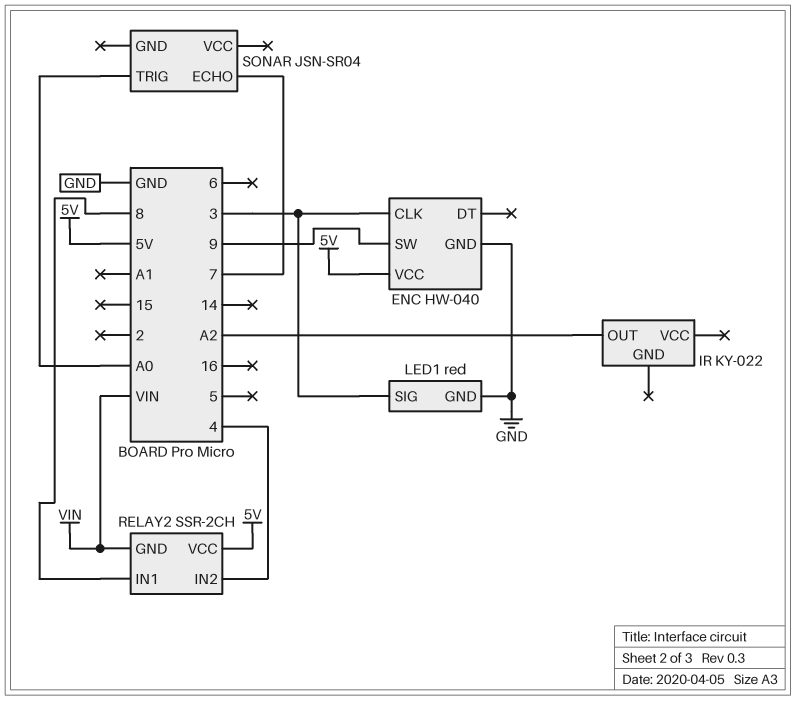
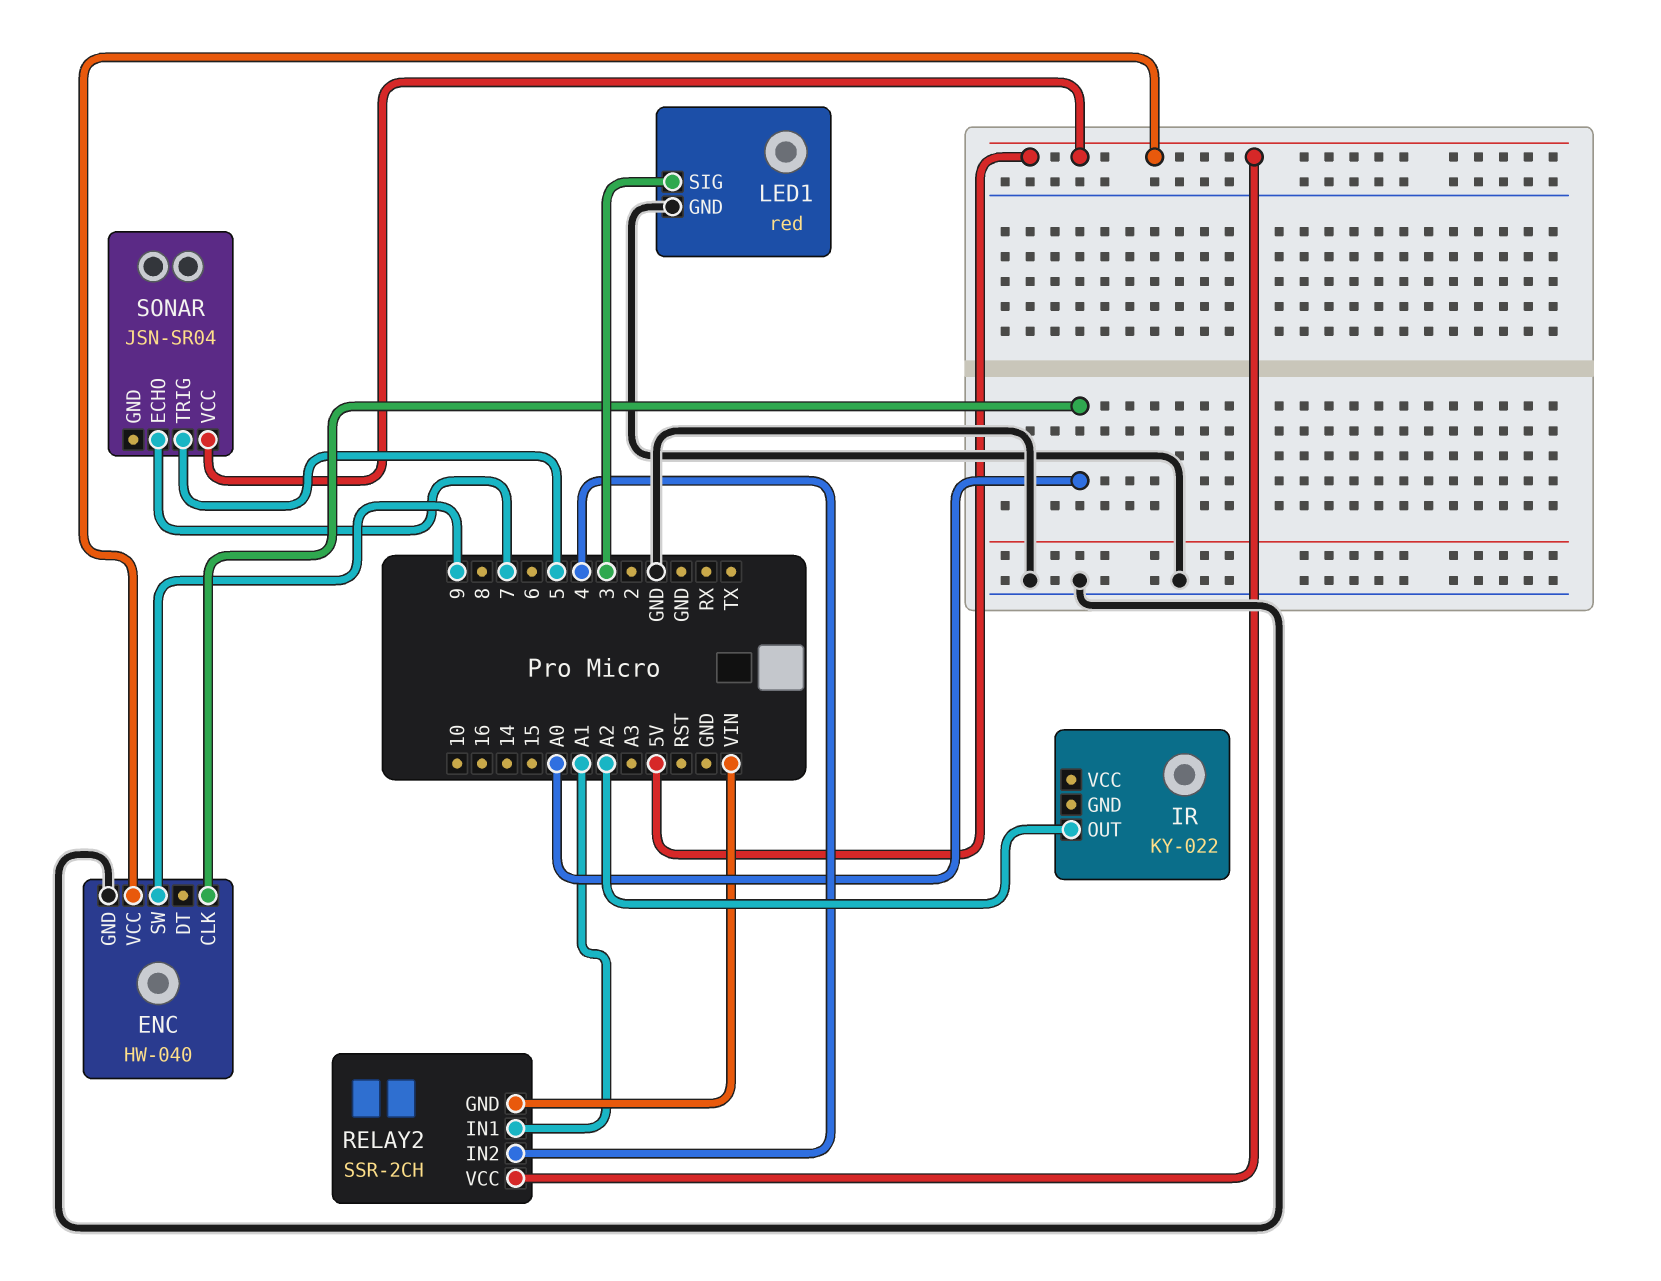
ENC pin CLK: 3 -> A0
RELAY2 pin IN1: 8 -> A1
SONAR pin TRIG: A0 -> 5
SONAR pin VCC: none -> 5V

